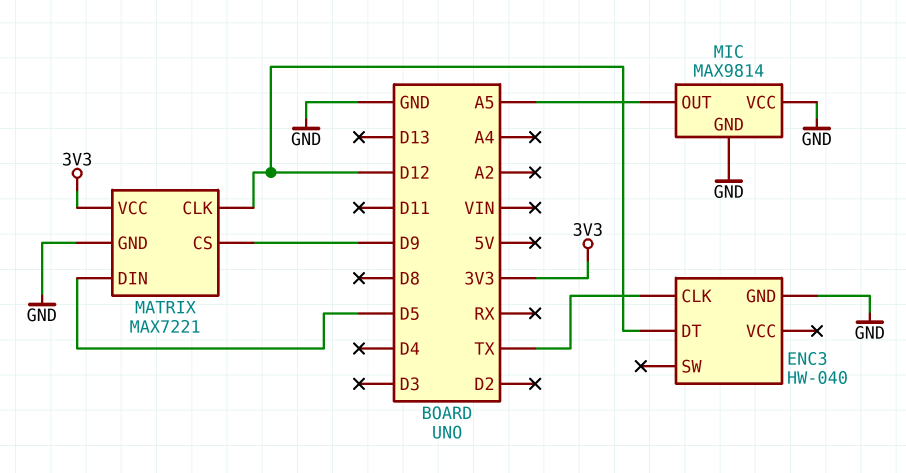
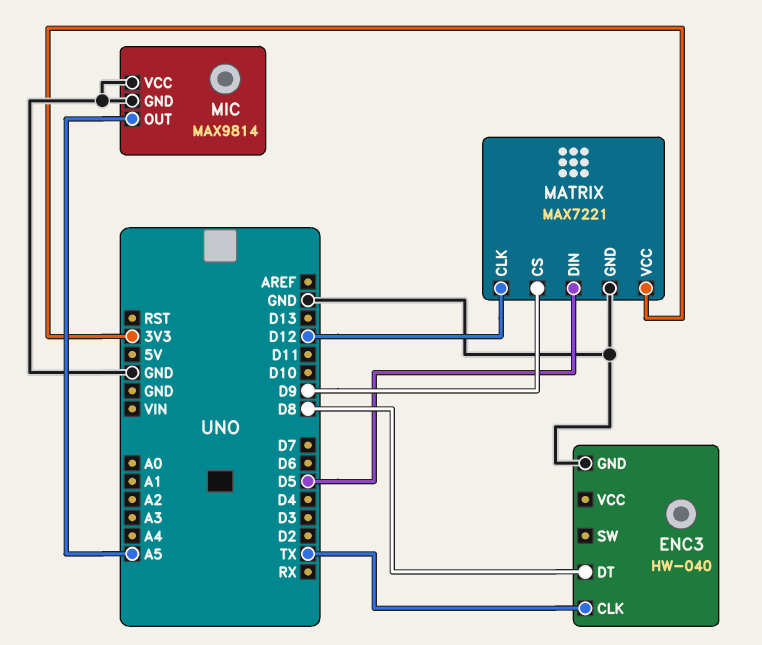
ENC3 pin DT: D12 -> D8

